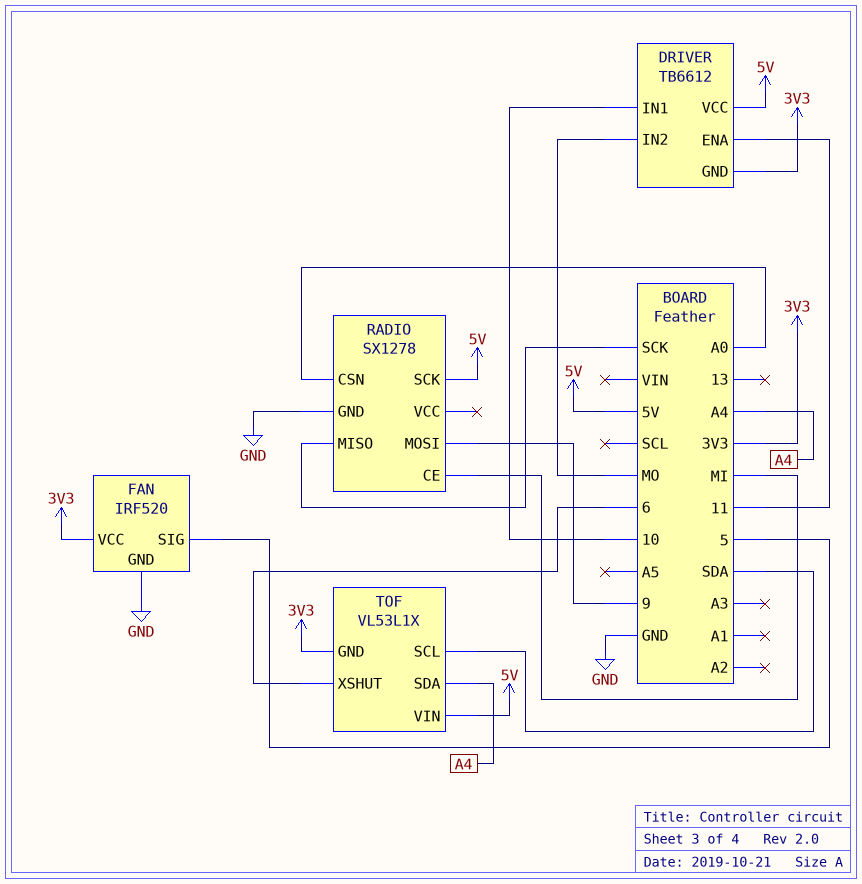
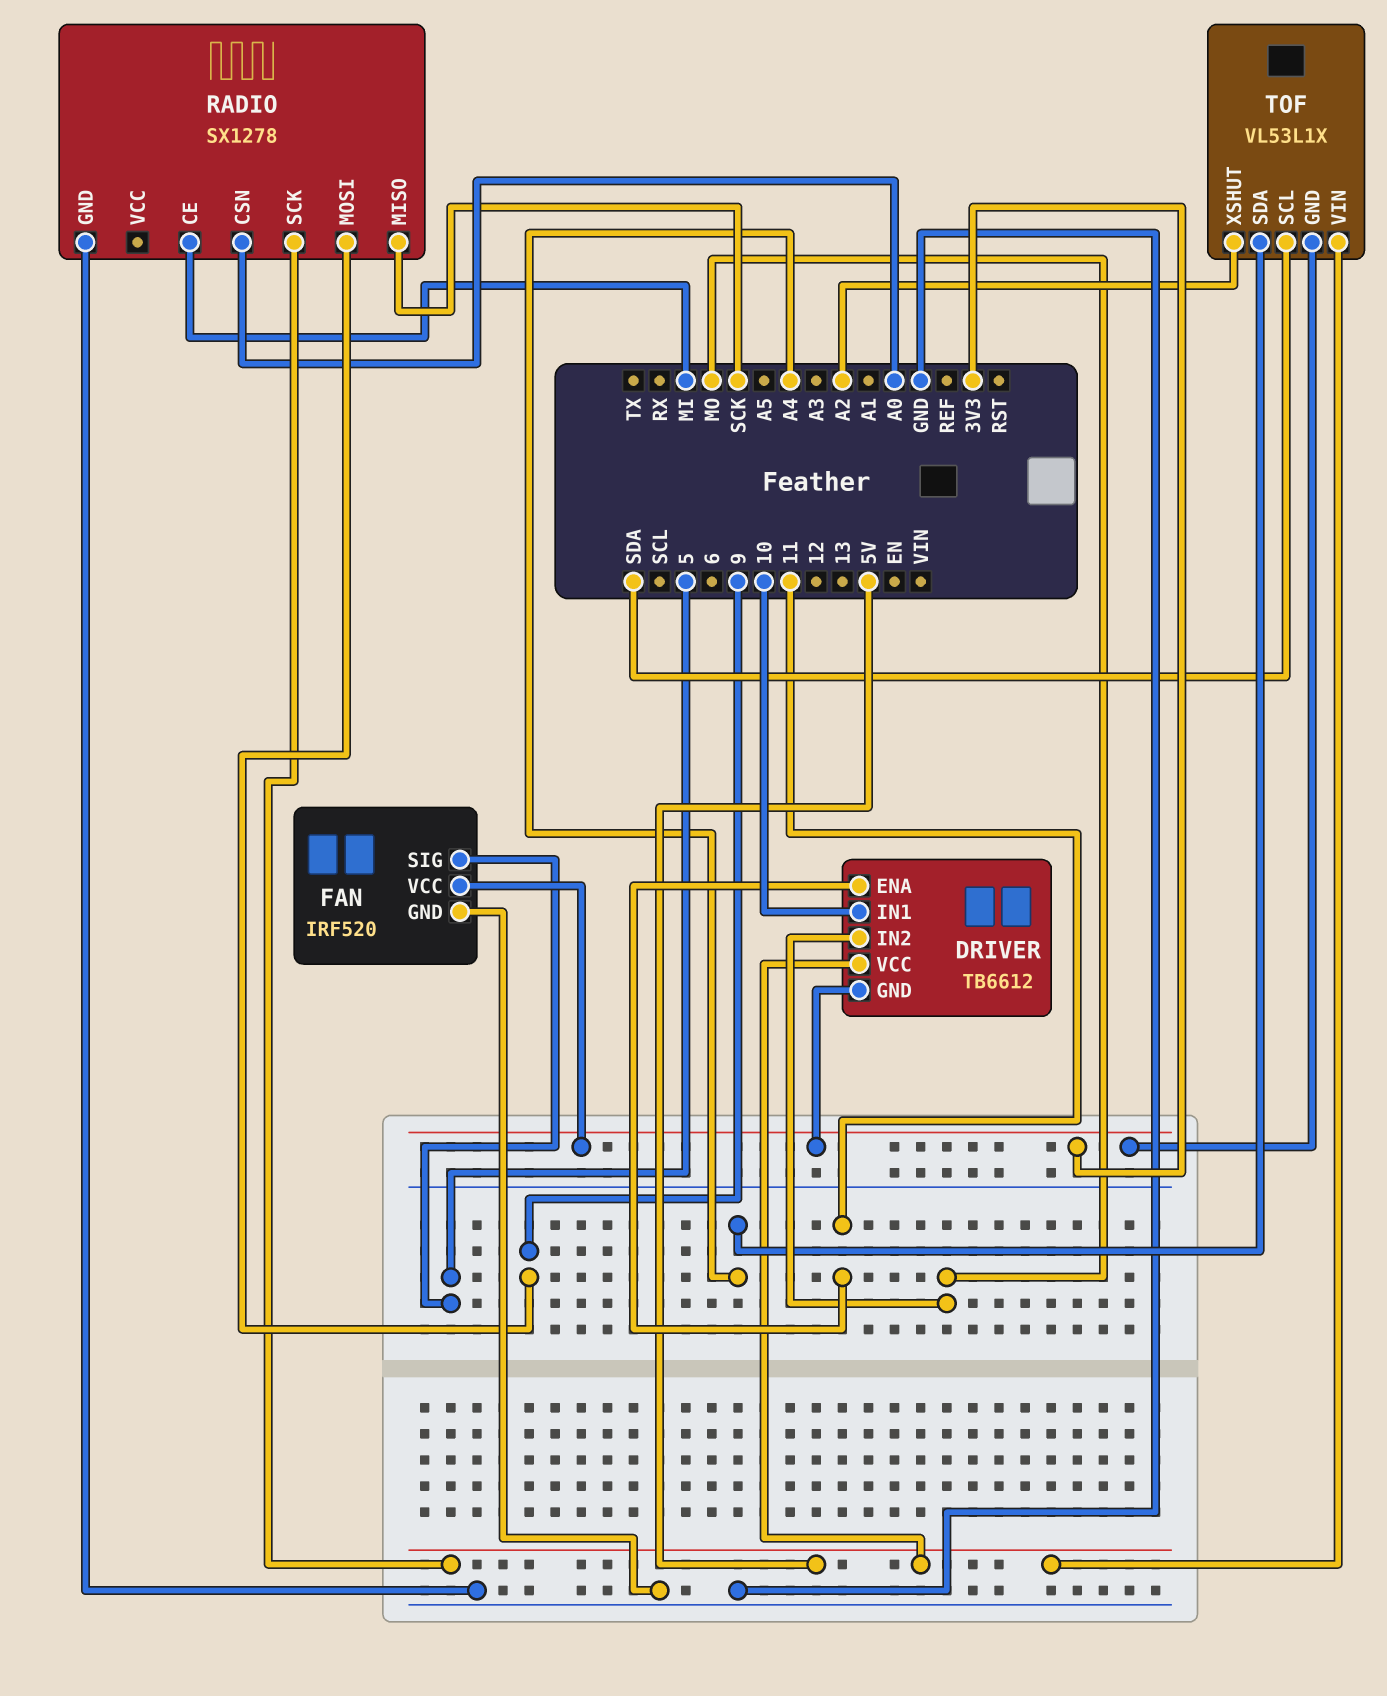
TOF pin XSHUT: 6 -> A2

